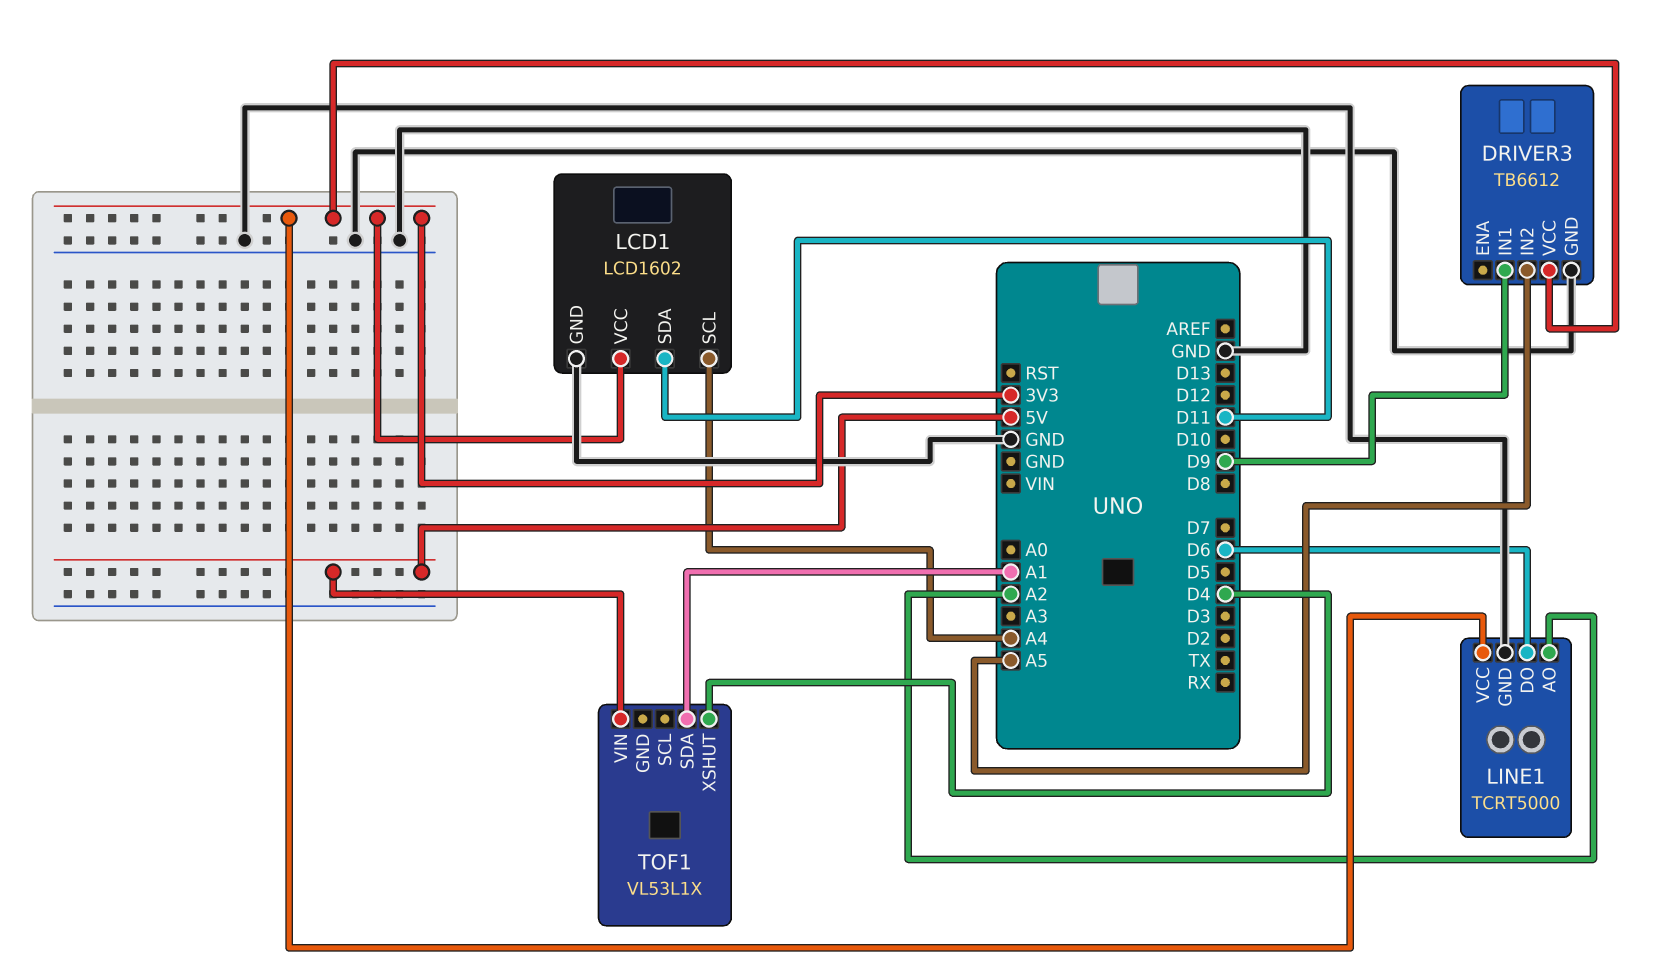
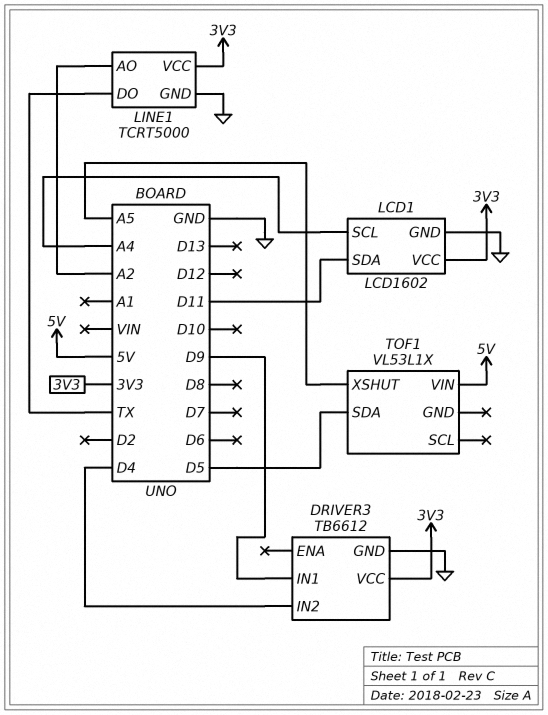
DRIVER3 pin IN2: A5 -> D4
LINE1 pin DO: D6 -> TX
TOF1 pin SDA: A1 -> D5
TOF1 pin XSHUT: D4 -> A5

